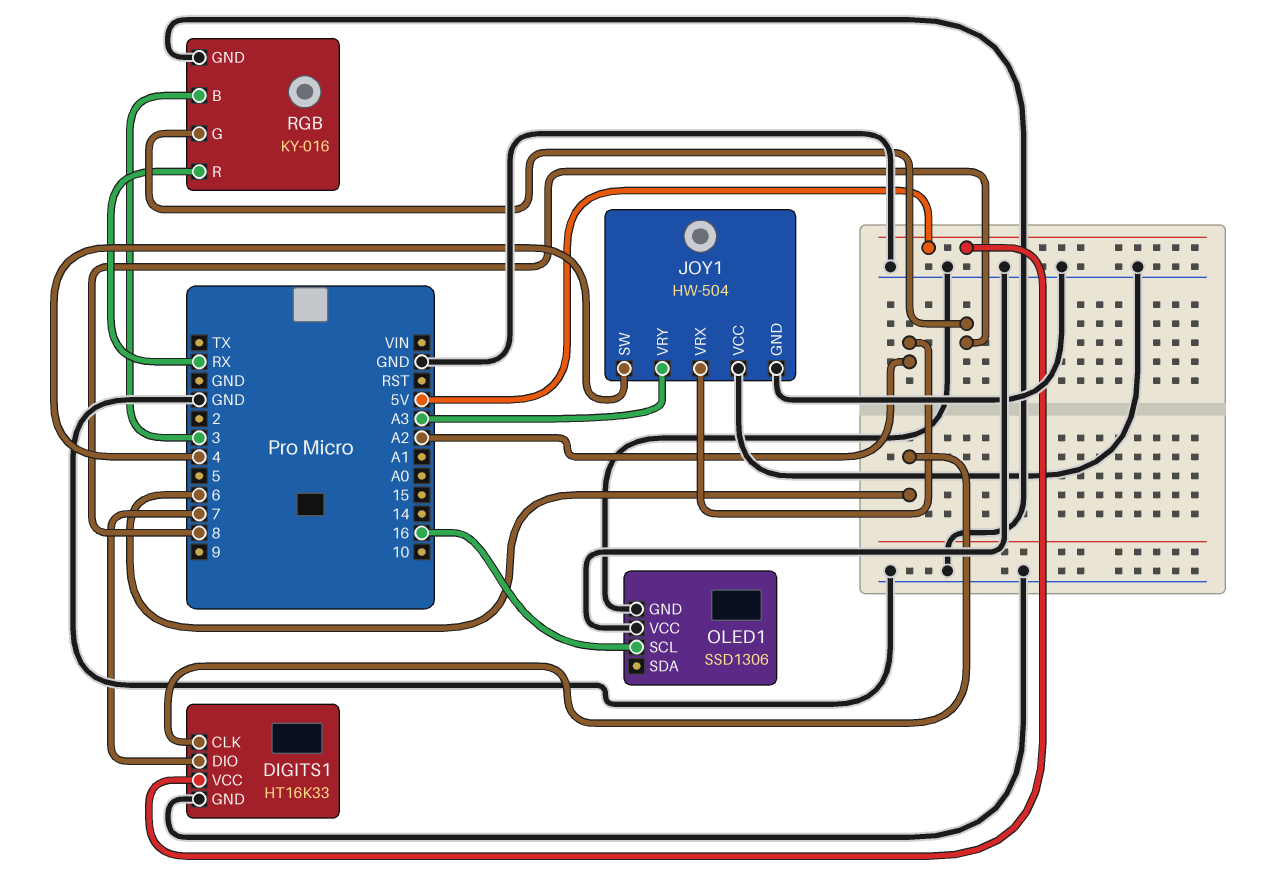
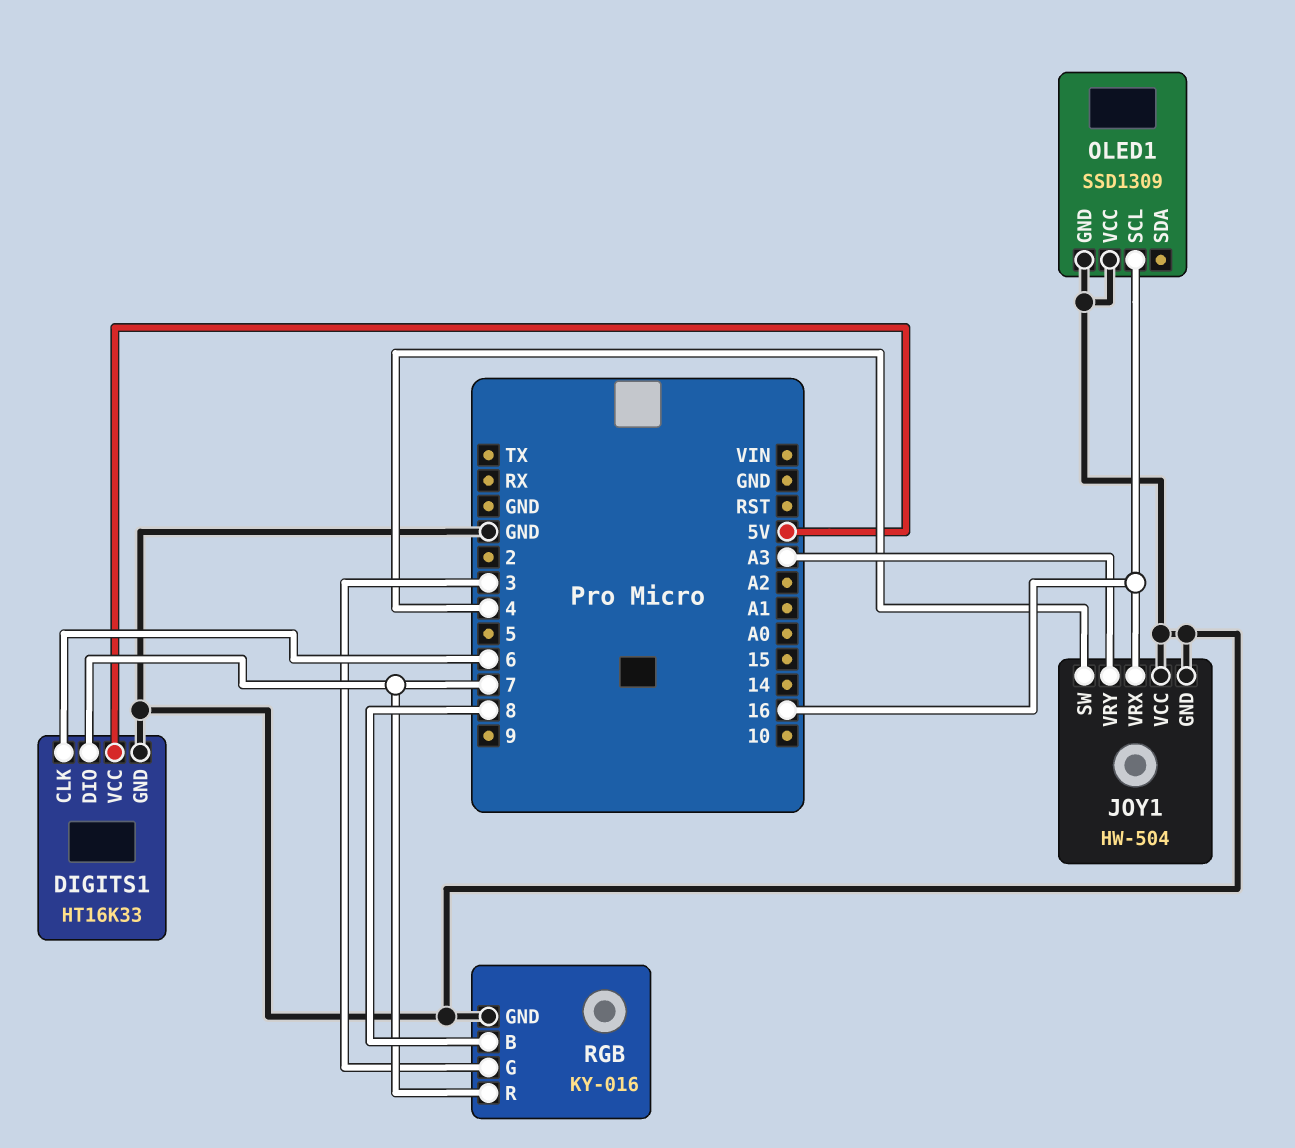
JOY1 pin VRX: A2 -> 16
OLED1: SSD1306 -> SSD1309
RGB pin B: 3 -> 8
RGB pin G: 8 -> 3
RGB pin R: RX -> 7

